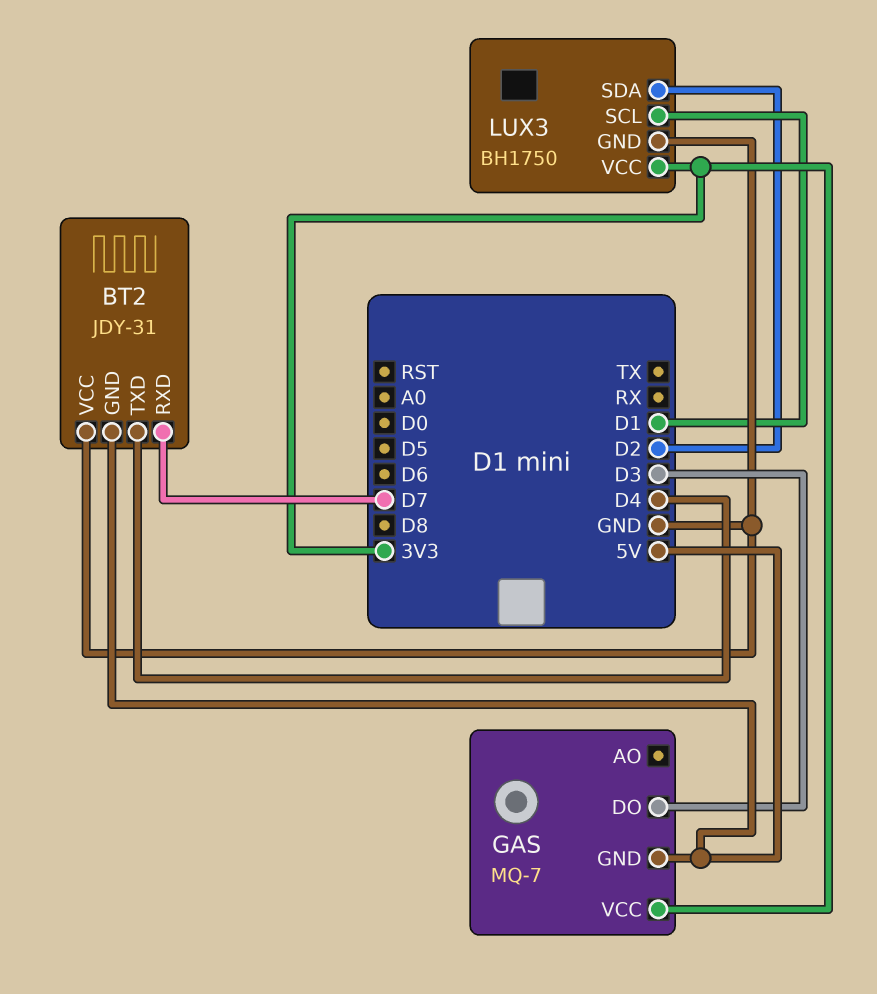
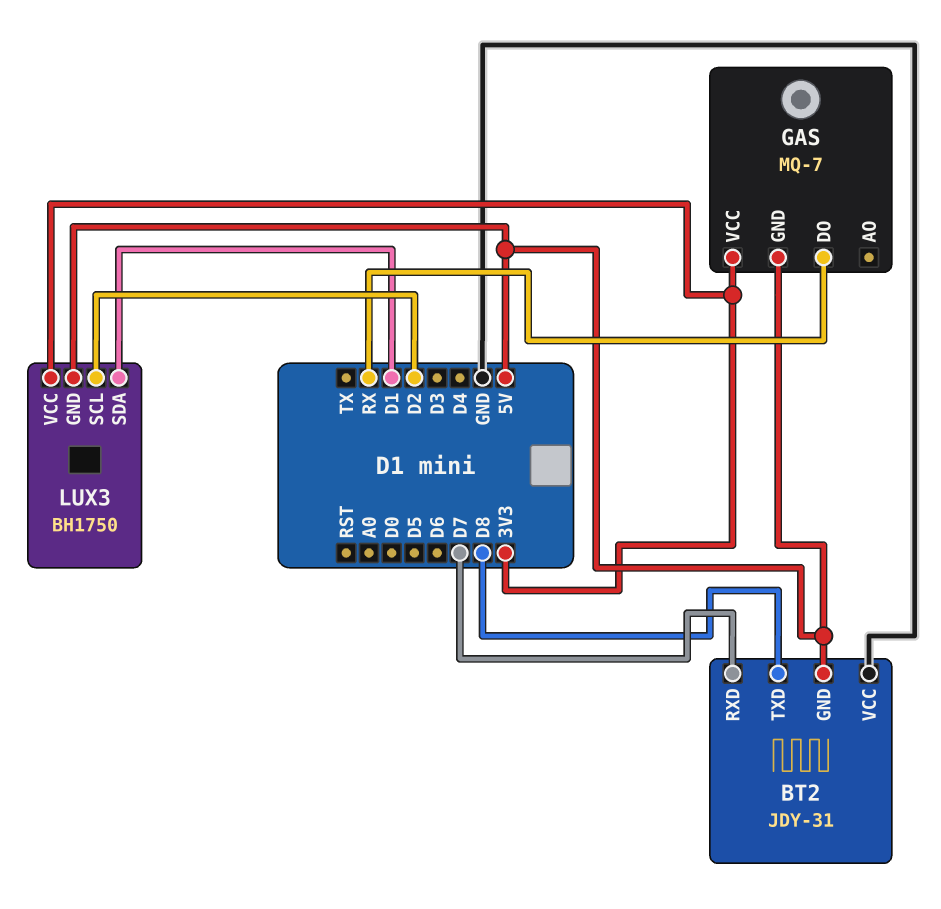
BT2 pin TXD: D4 -> D8
GAS pin DO: D3 -> RX
LUX3 pin GND: GND -> 5V
LUX3 pin SCL: D1 -> D2
LUX3 pin SDA: D2 -> D1

